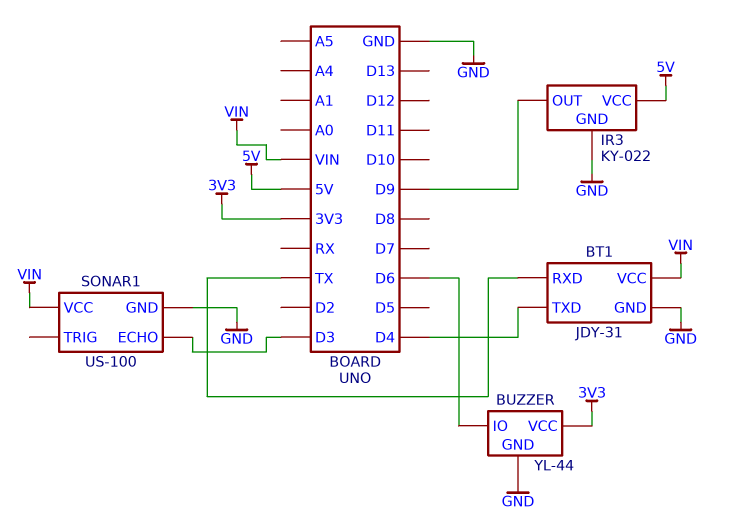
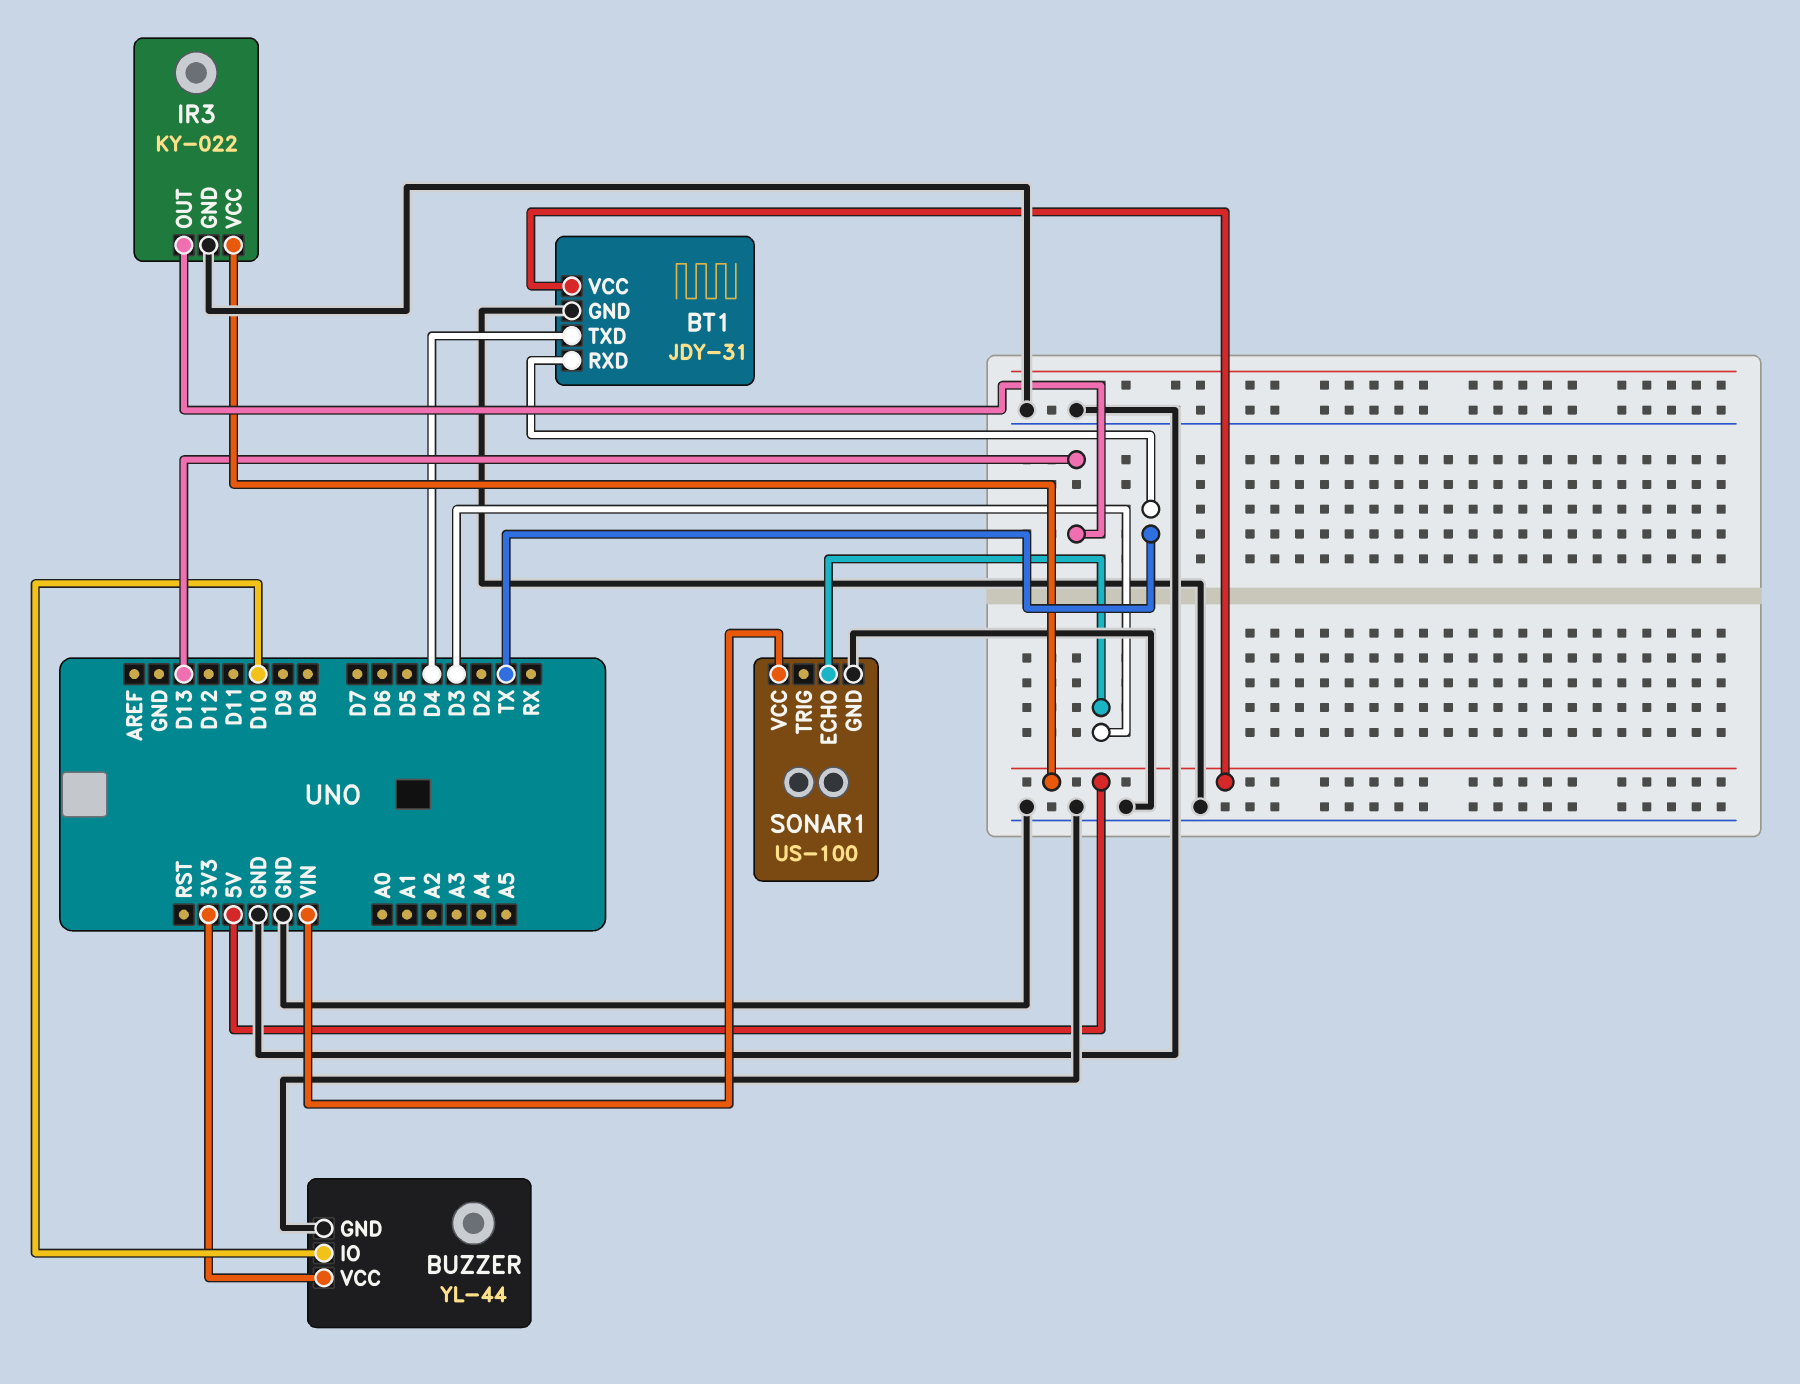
BT1 pin VCC: VIN -> 5V
BUZZER pin IO: D6 -> D10
IR3 pin OUT: D9 -> D13

